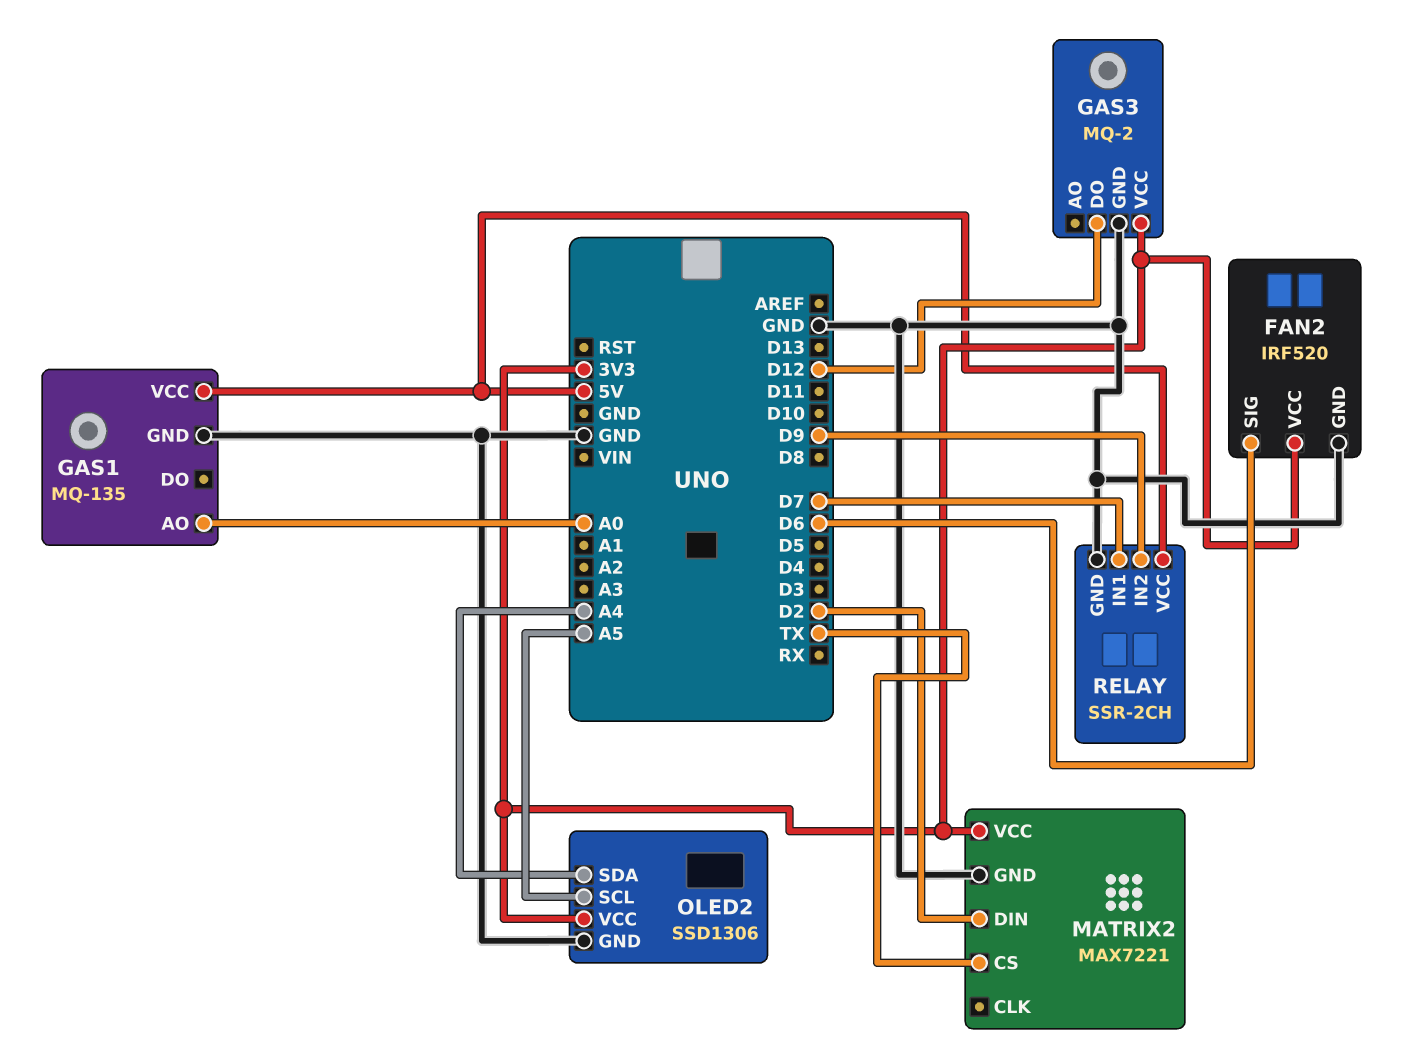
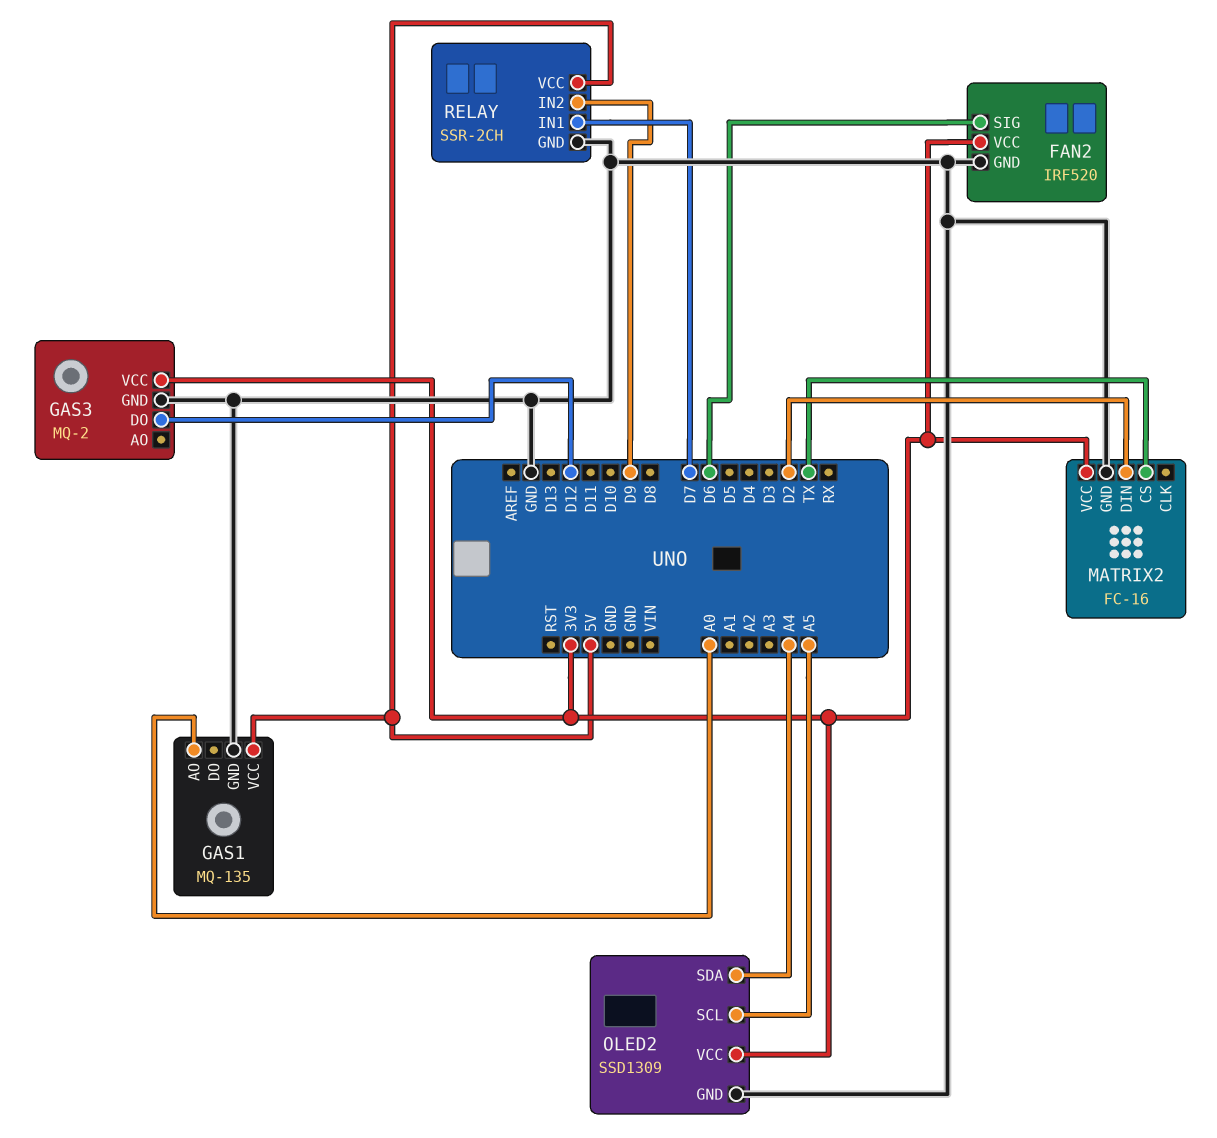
MATRIX2: MAX7221 -> FC-16
OLED2: SSD1306 -> SSD1309

